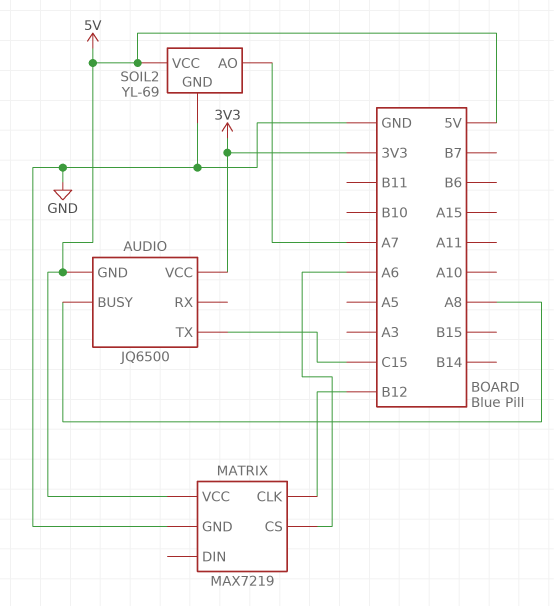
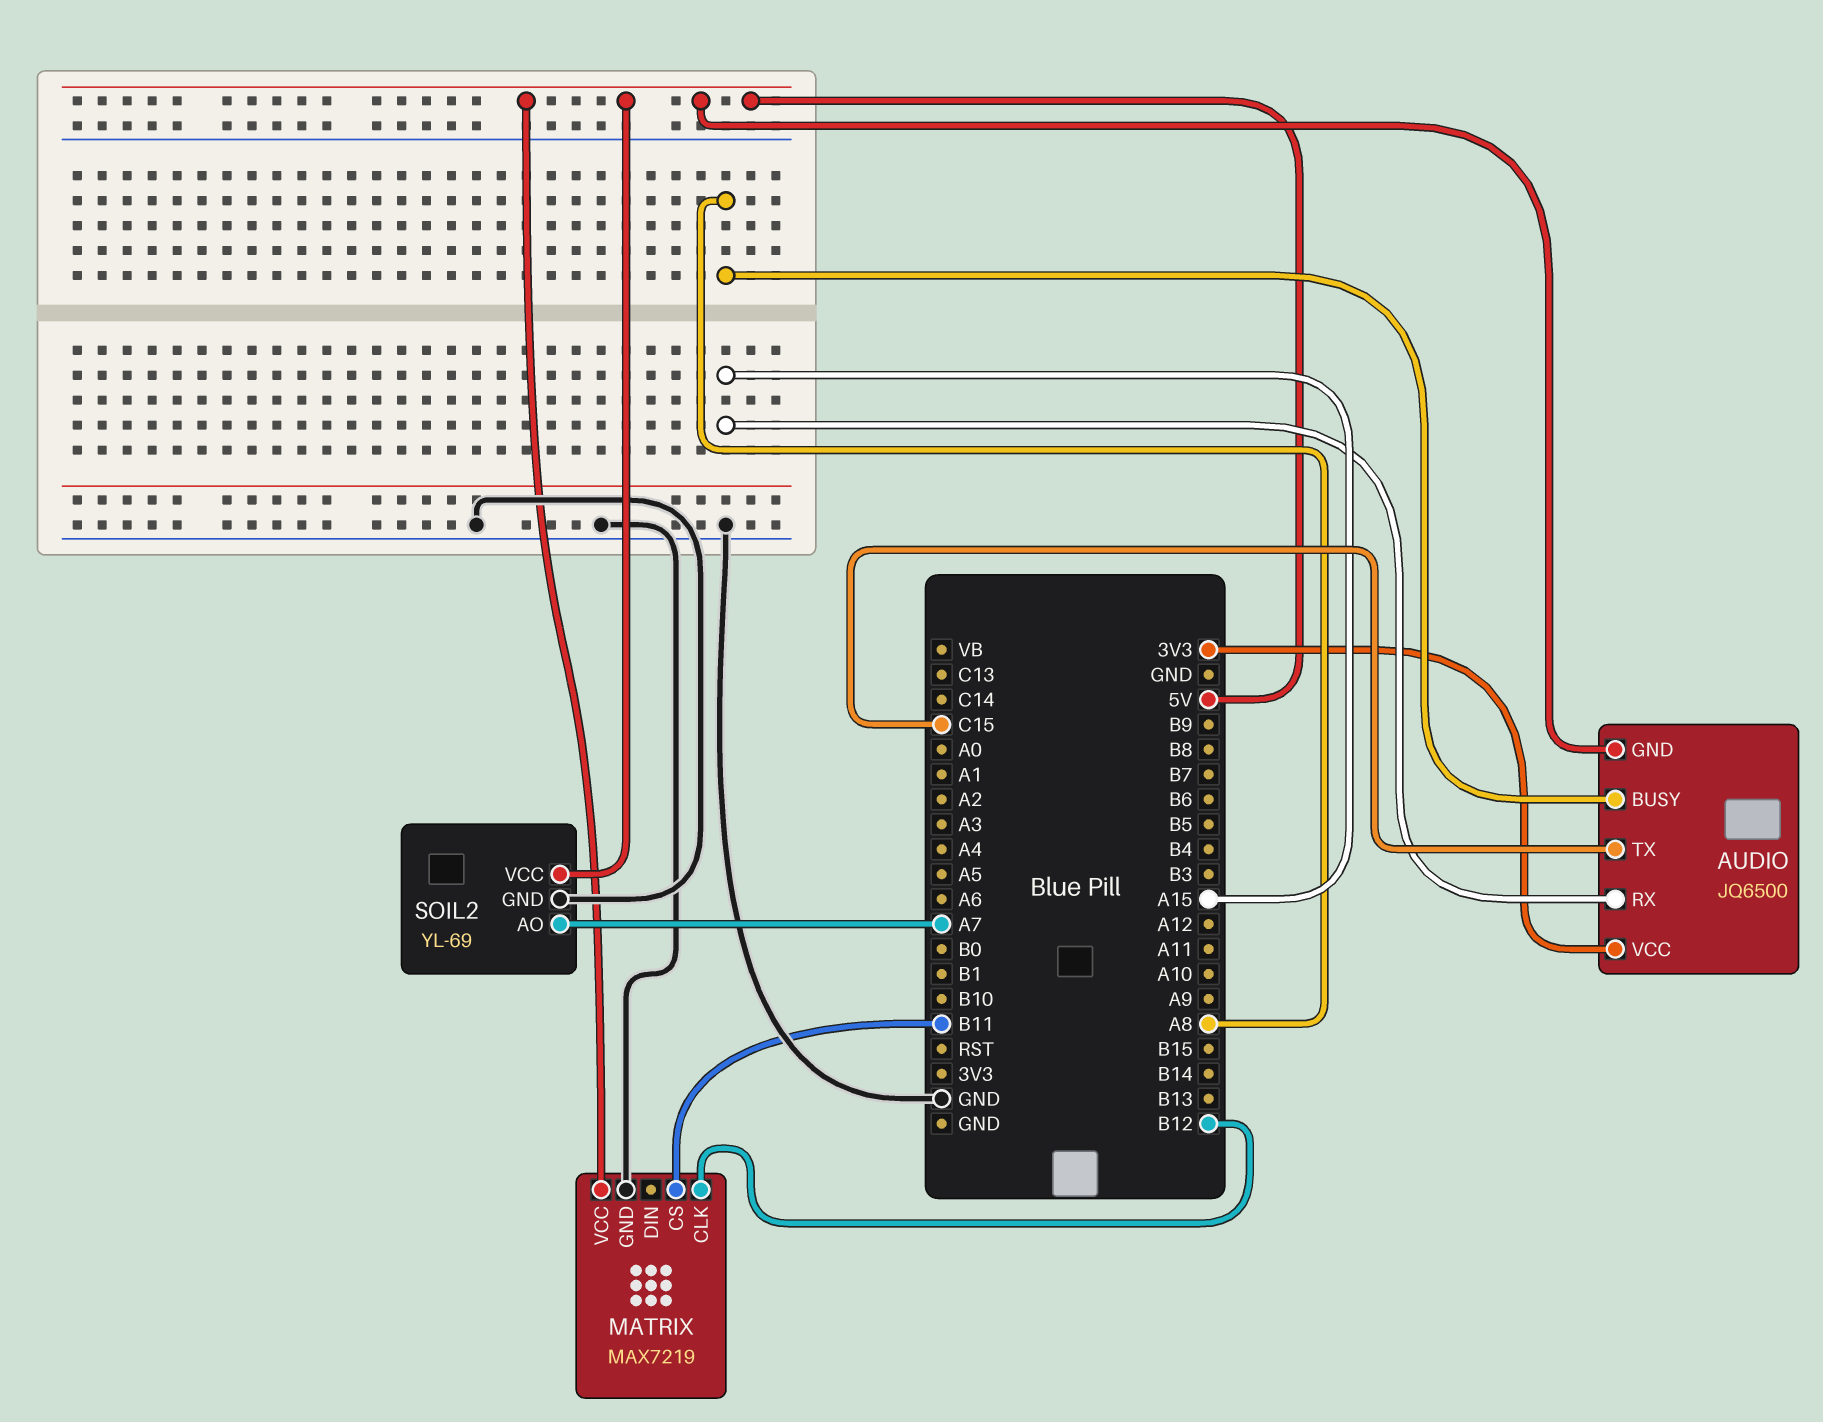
AUDIO pin RX: none -> A15
MATRIX pin CS: A6 -> B11

